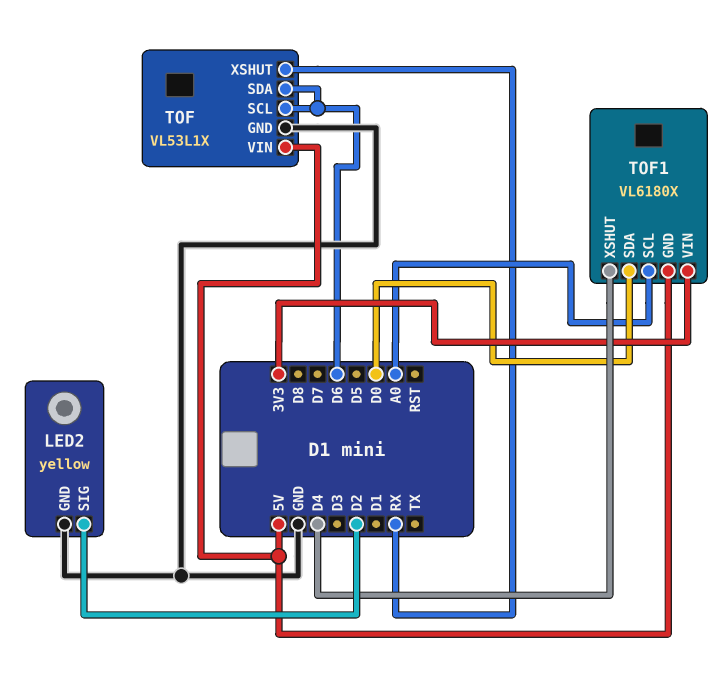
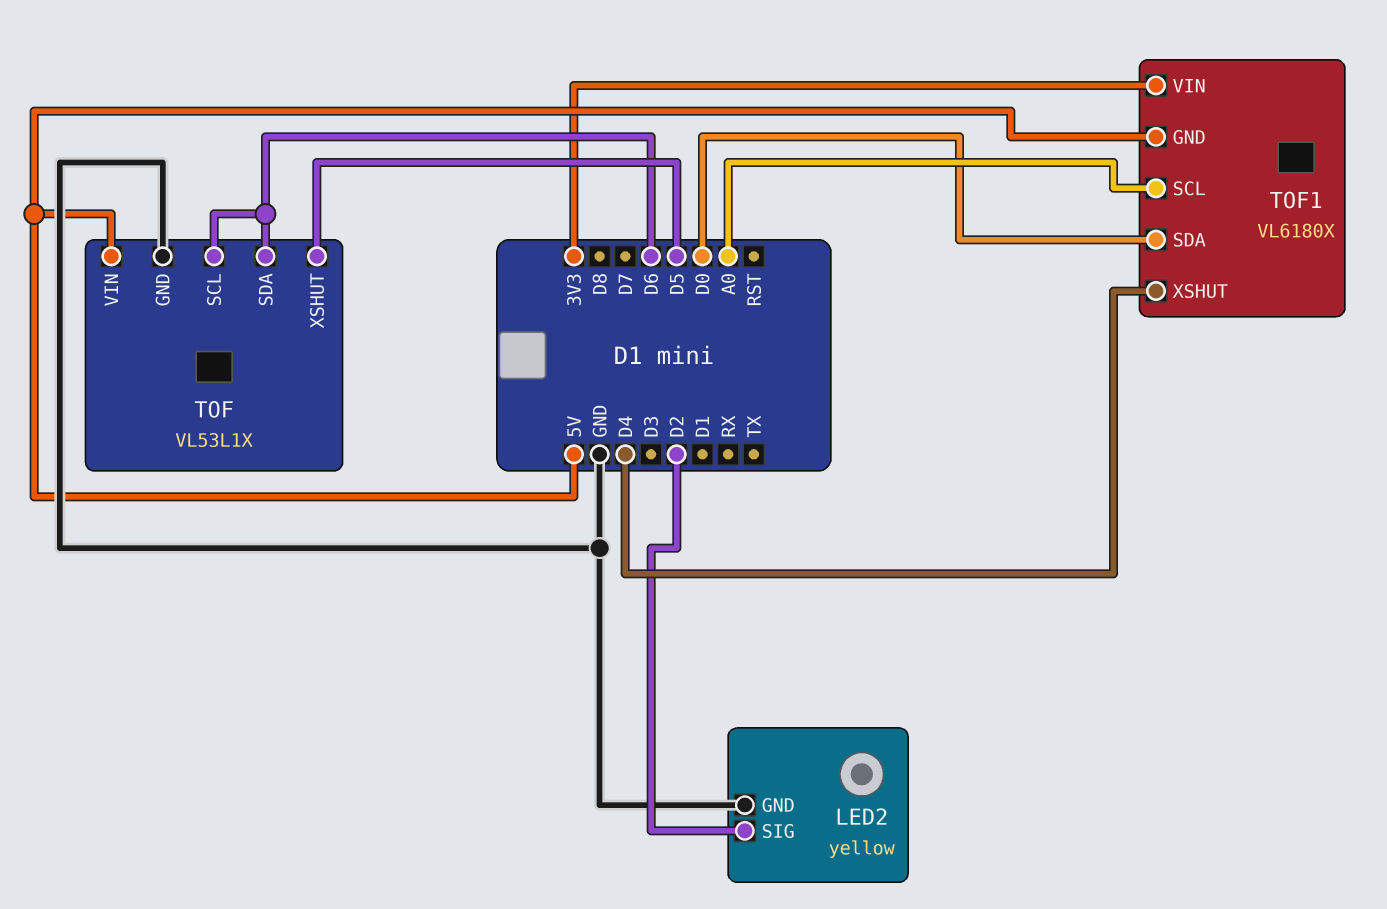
TOF pin XSHUT: RX -> D5

